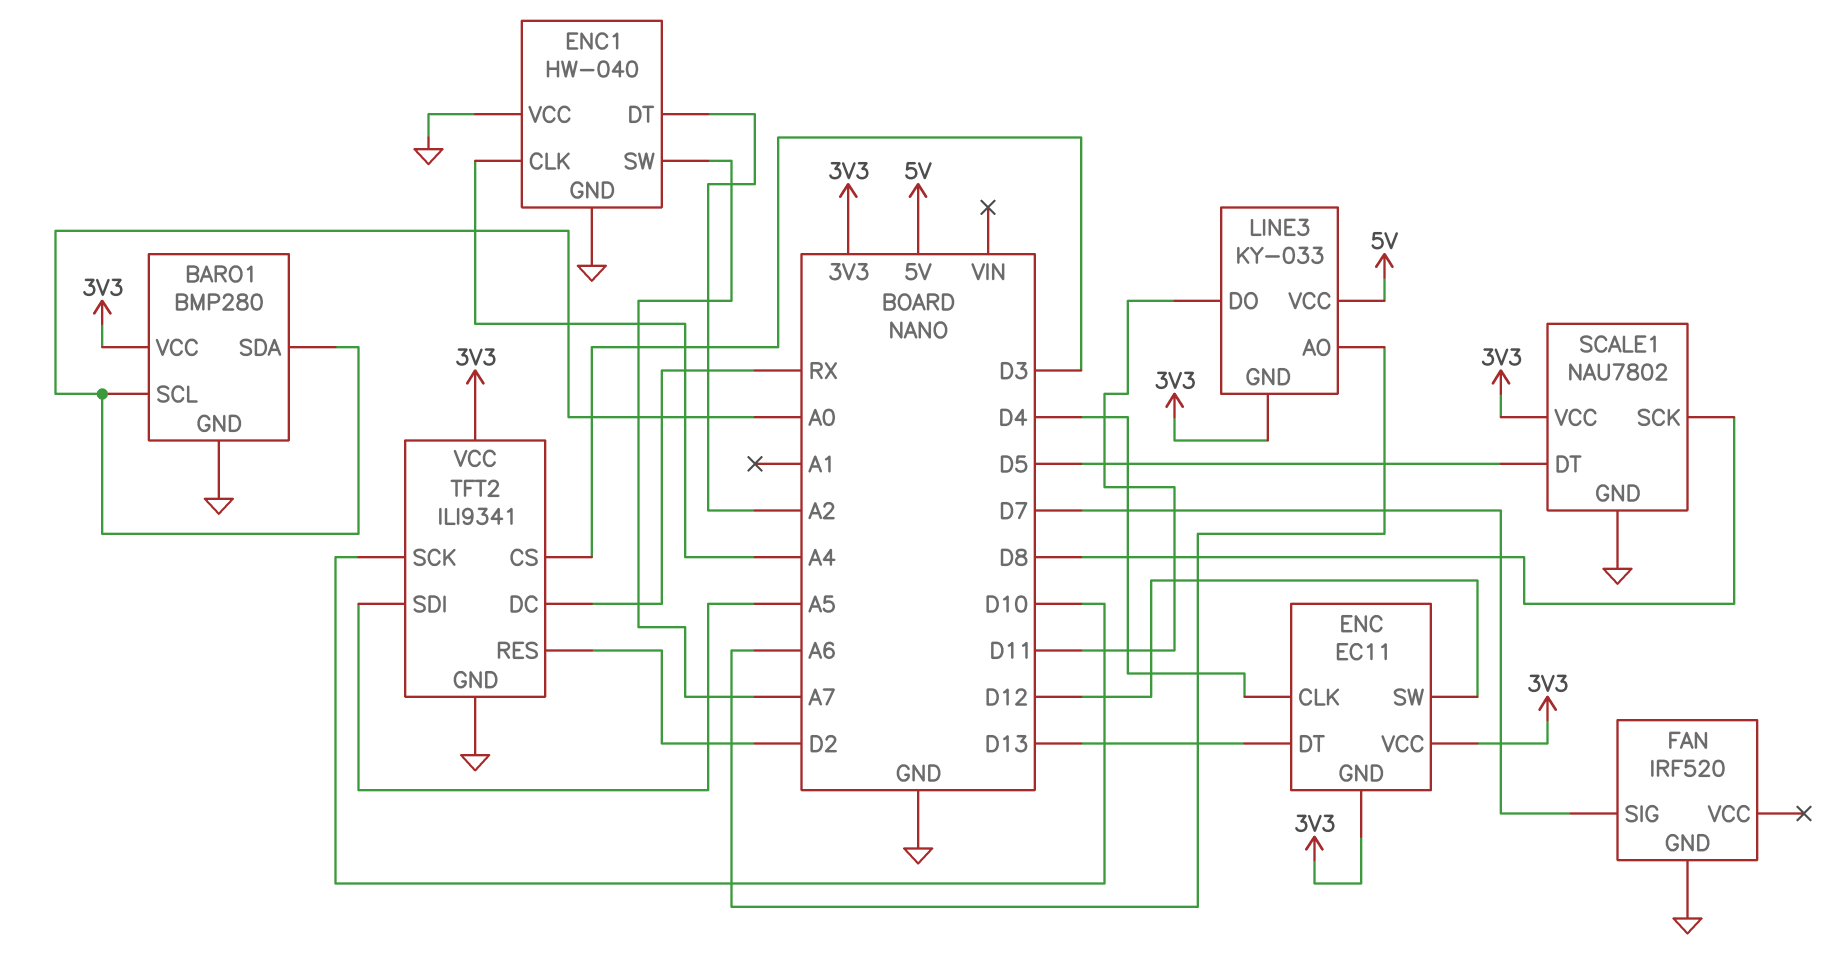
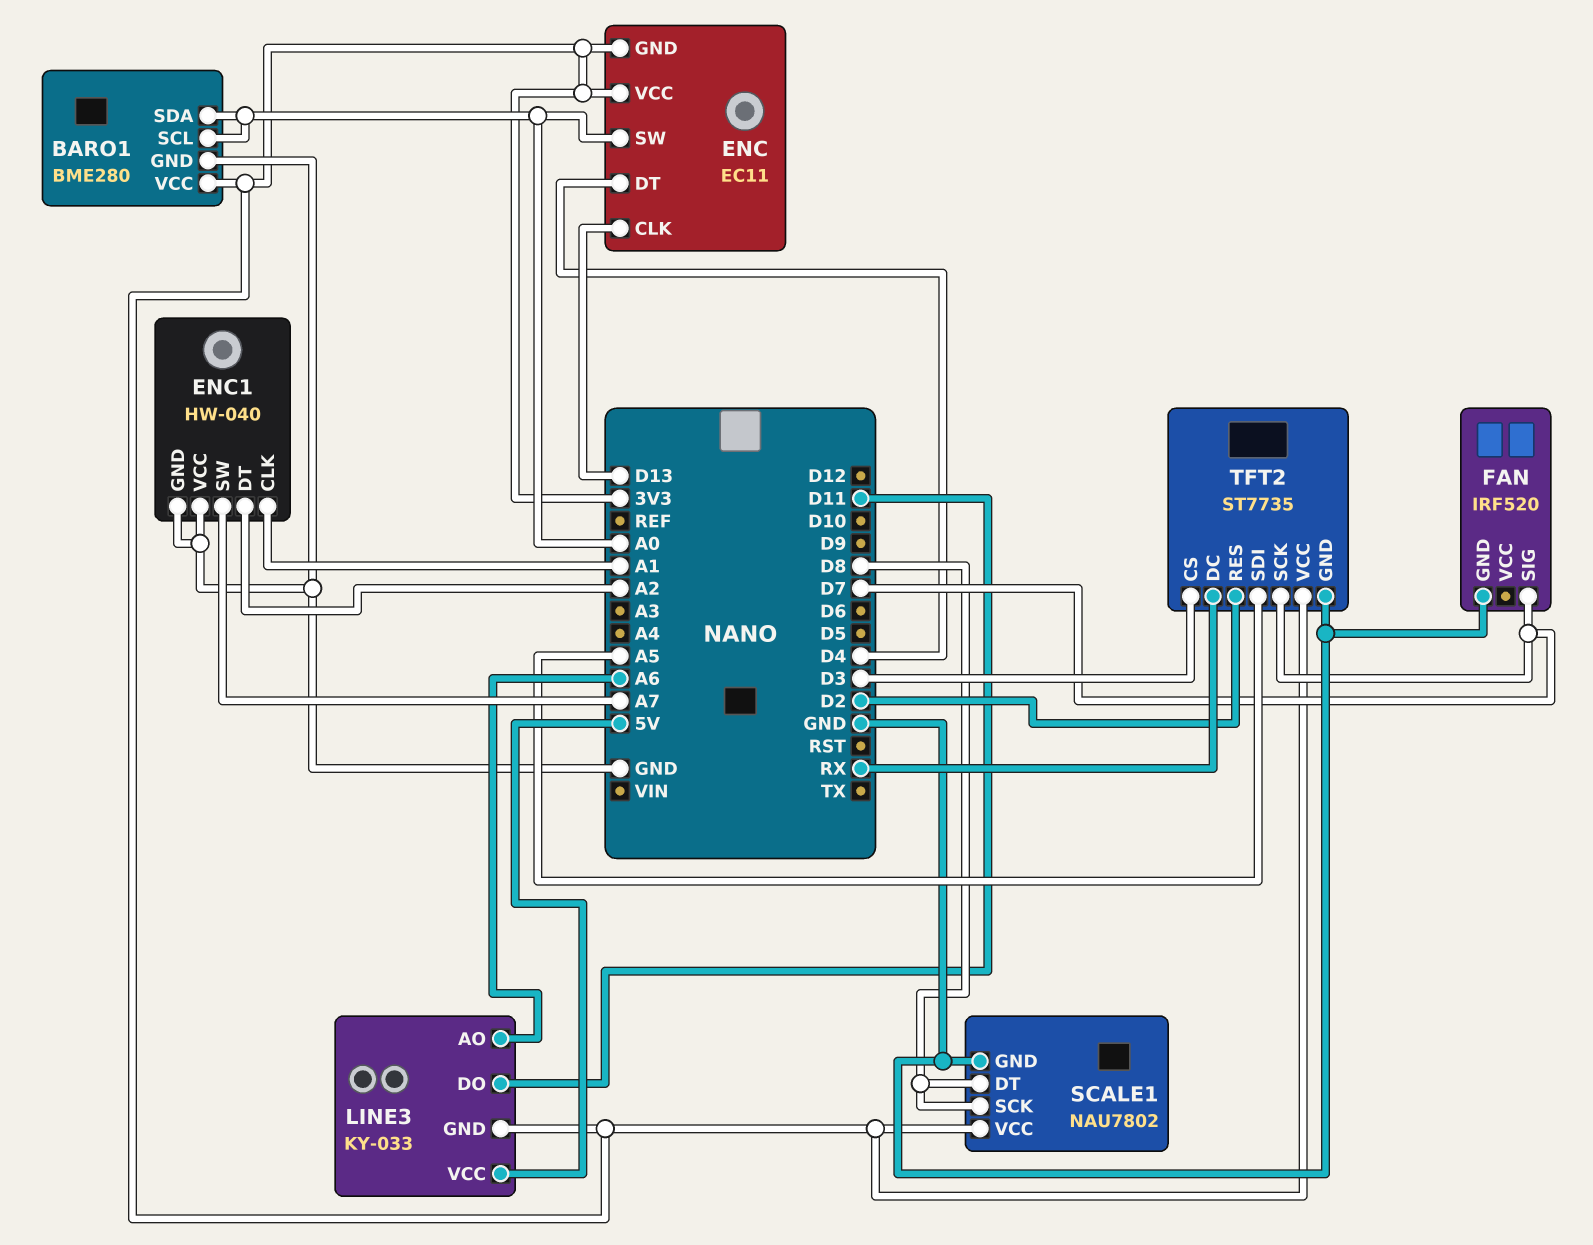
BARO1: BMP280 -> BME280
ENC pin CLK: D4 -> D13
ENC pin DT: D13 -> D4
ENC pin SW: D12 -> A0
ENC1 pin CLK: A4 -> A1
SCALE1 pin DT: D5 -> D8
TFT2: ILI9341 -> ST7735
TFT2 pin SCK: D10 -> D7

